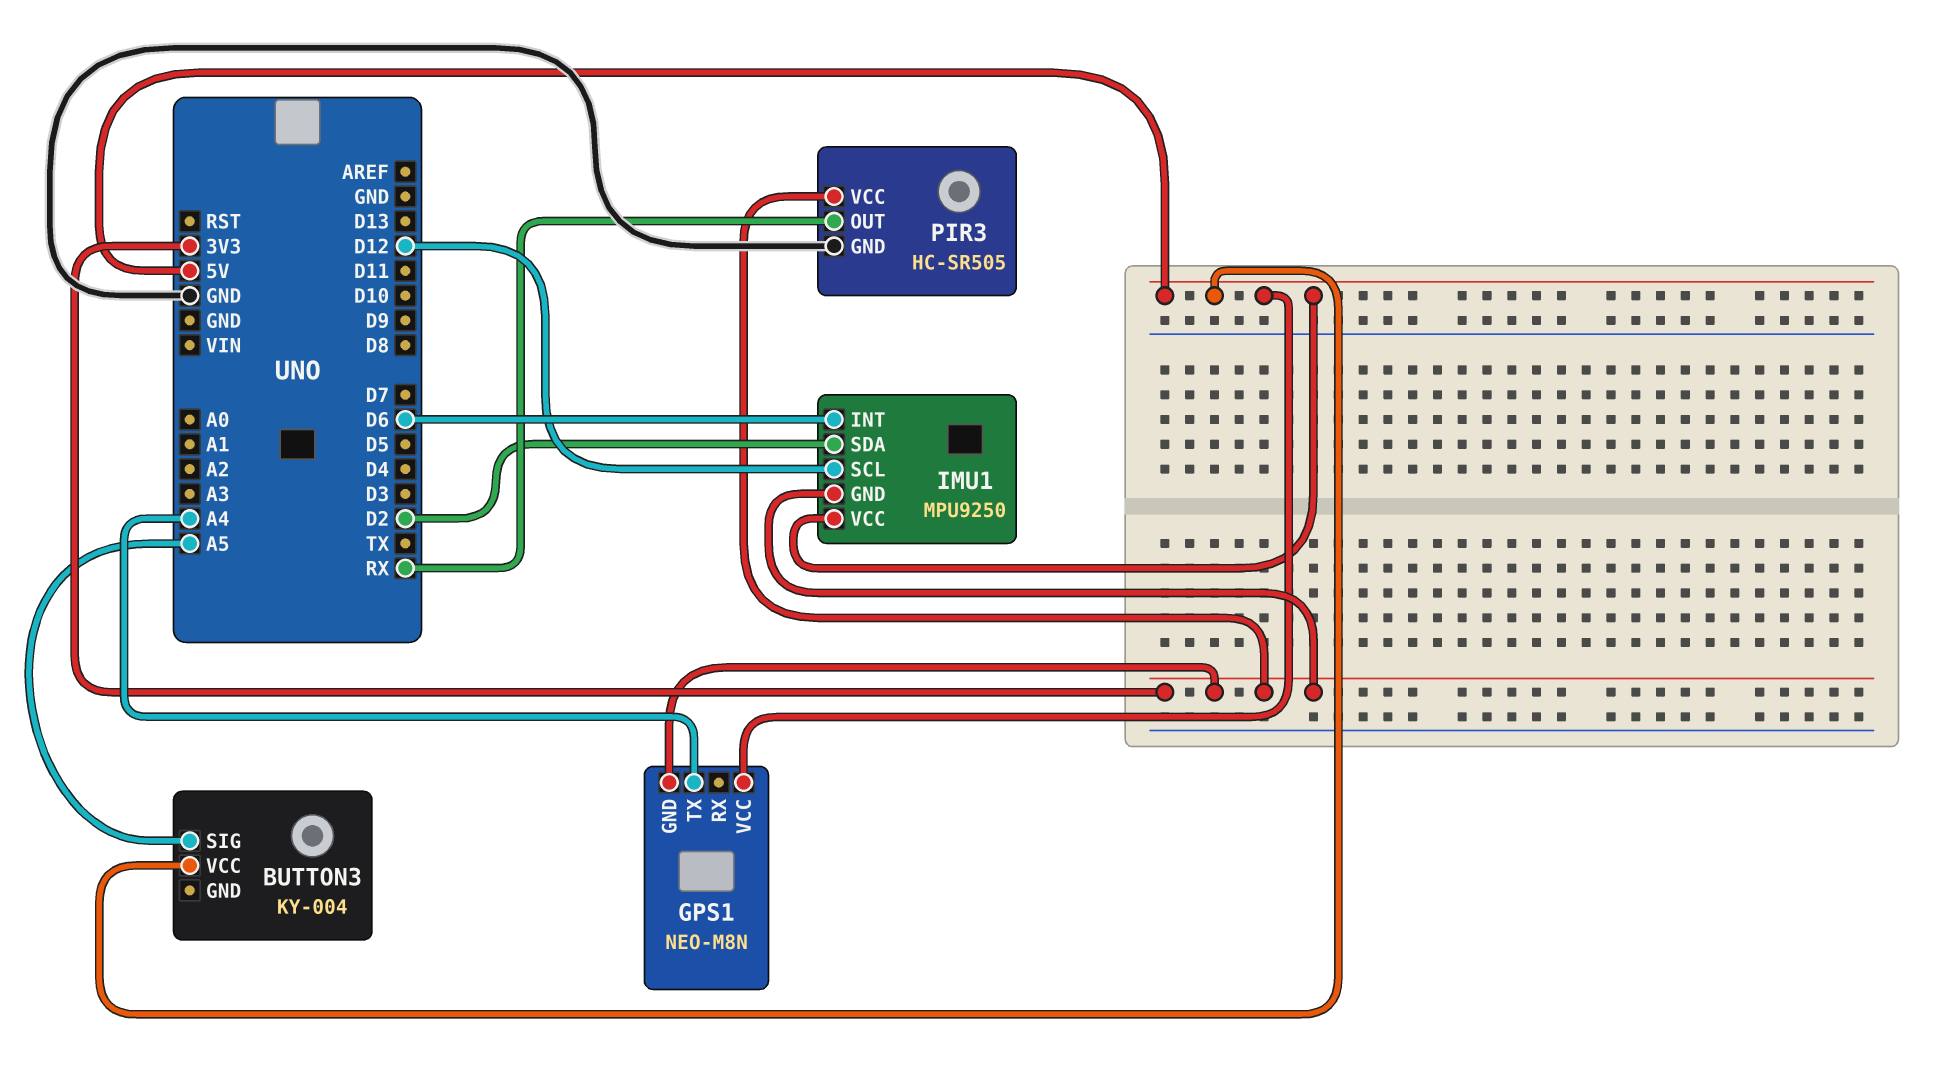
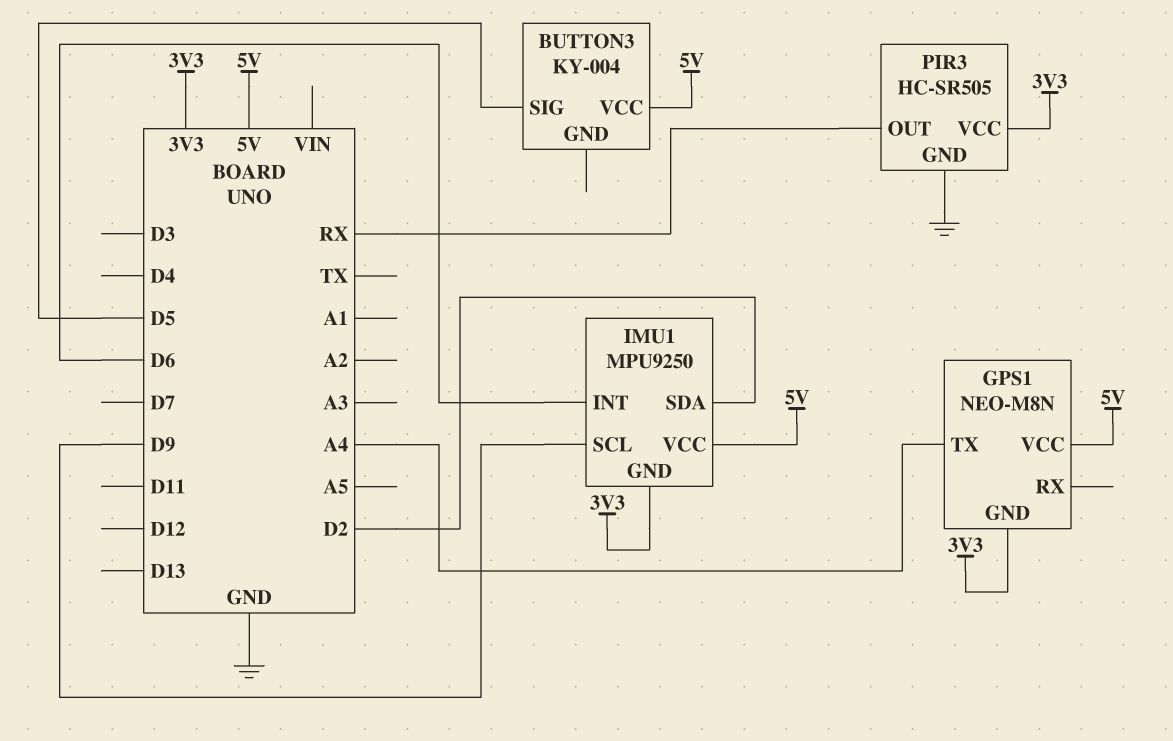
BUTTON3 pin SIG: A5 -> D5
IMU1 pin SCL: D12 -> D9

